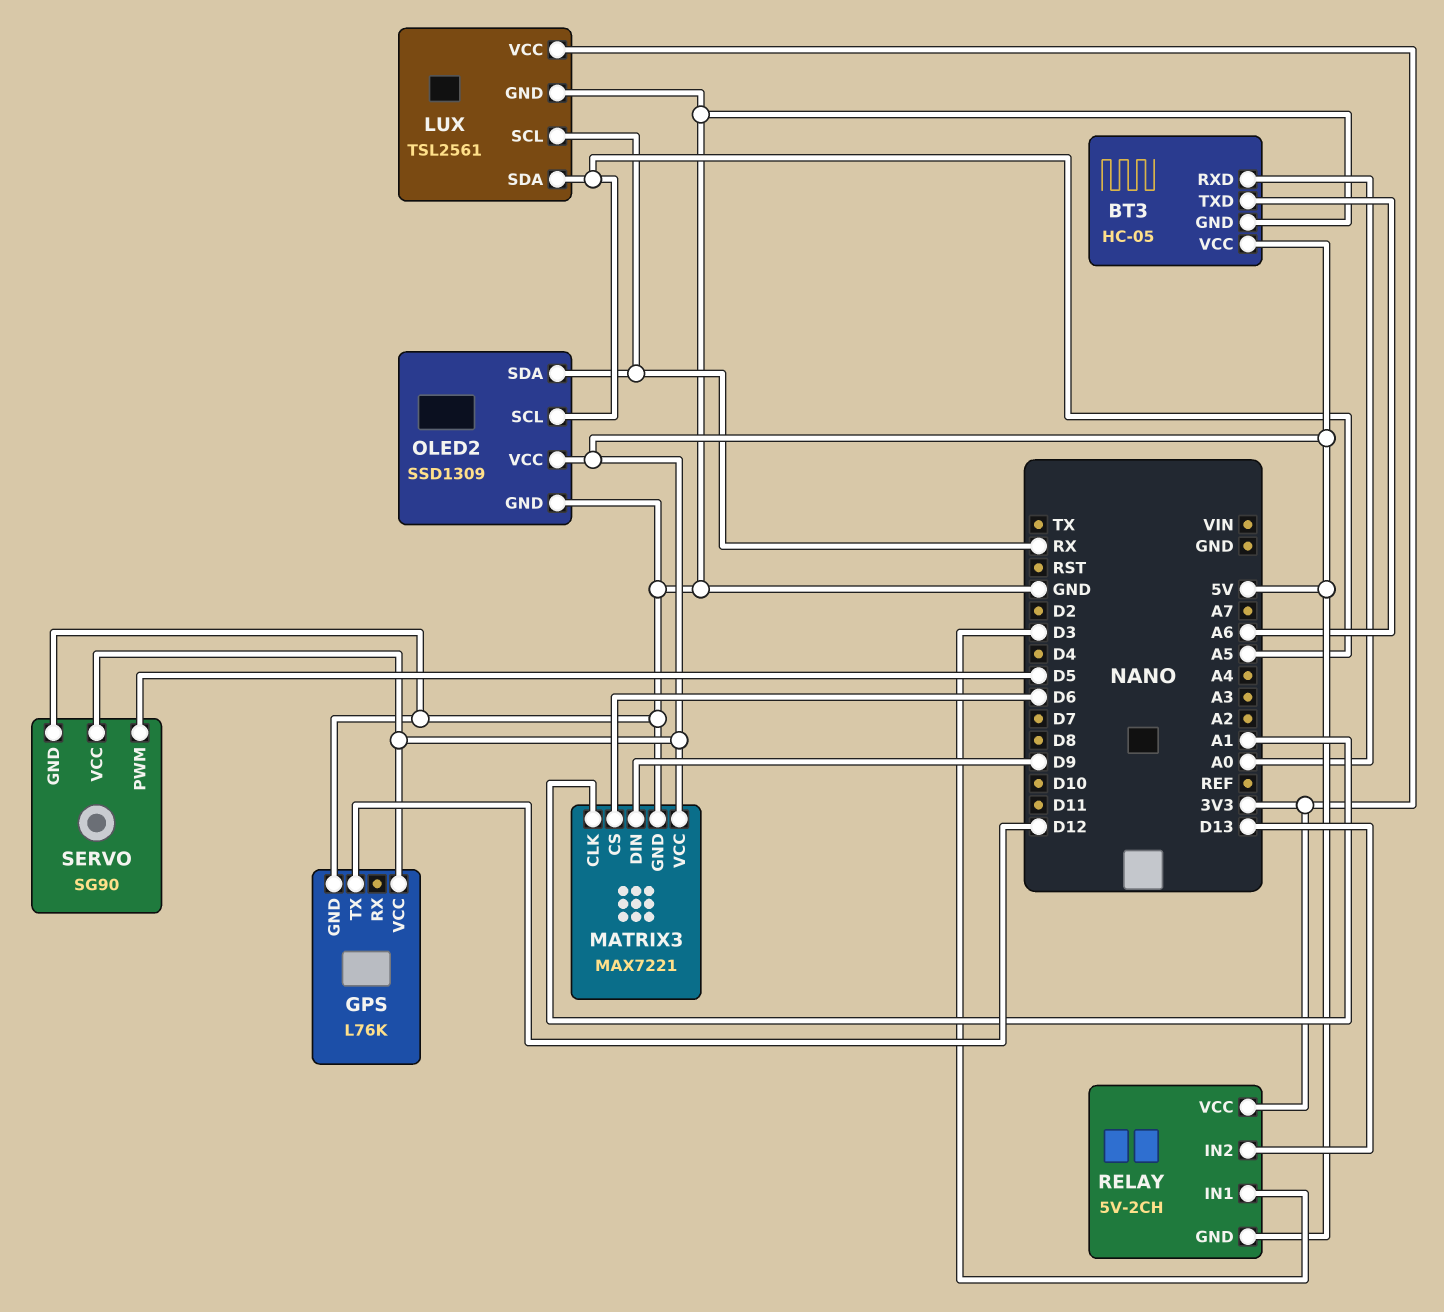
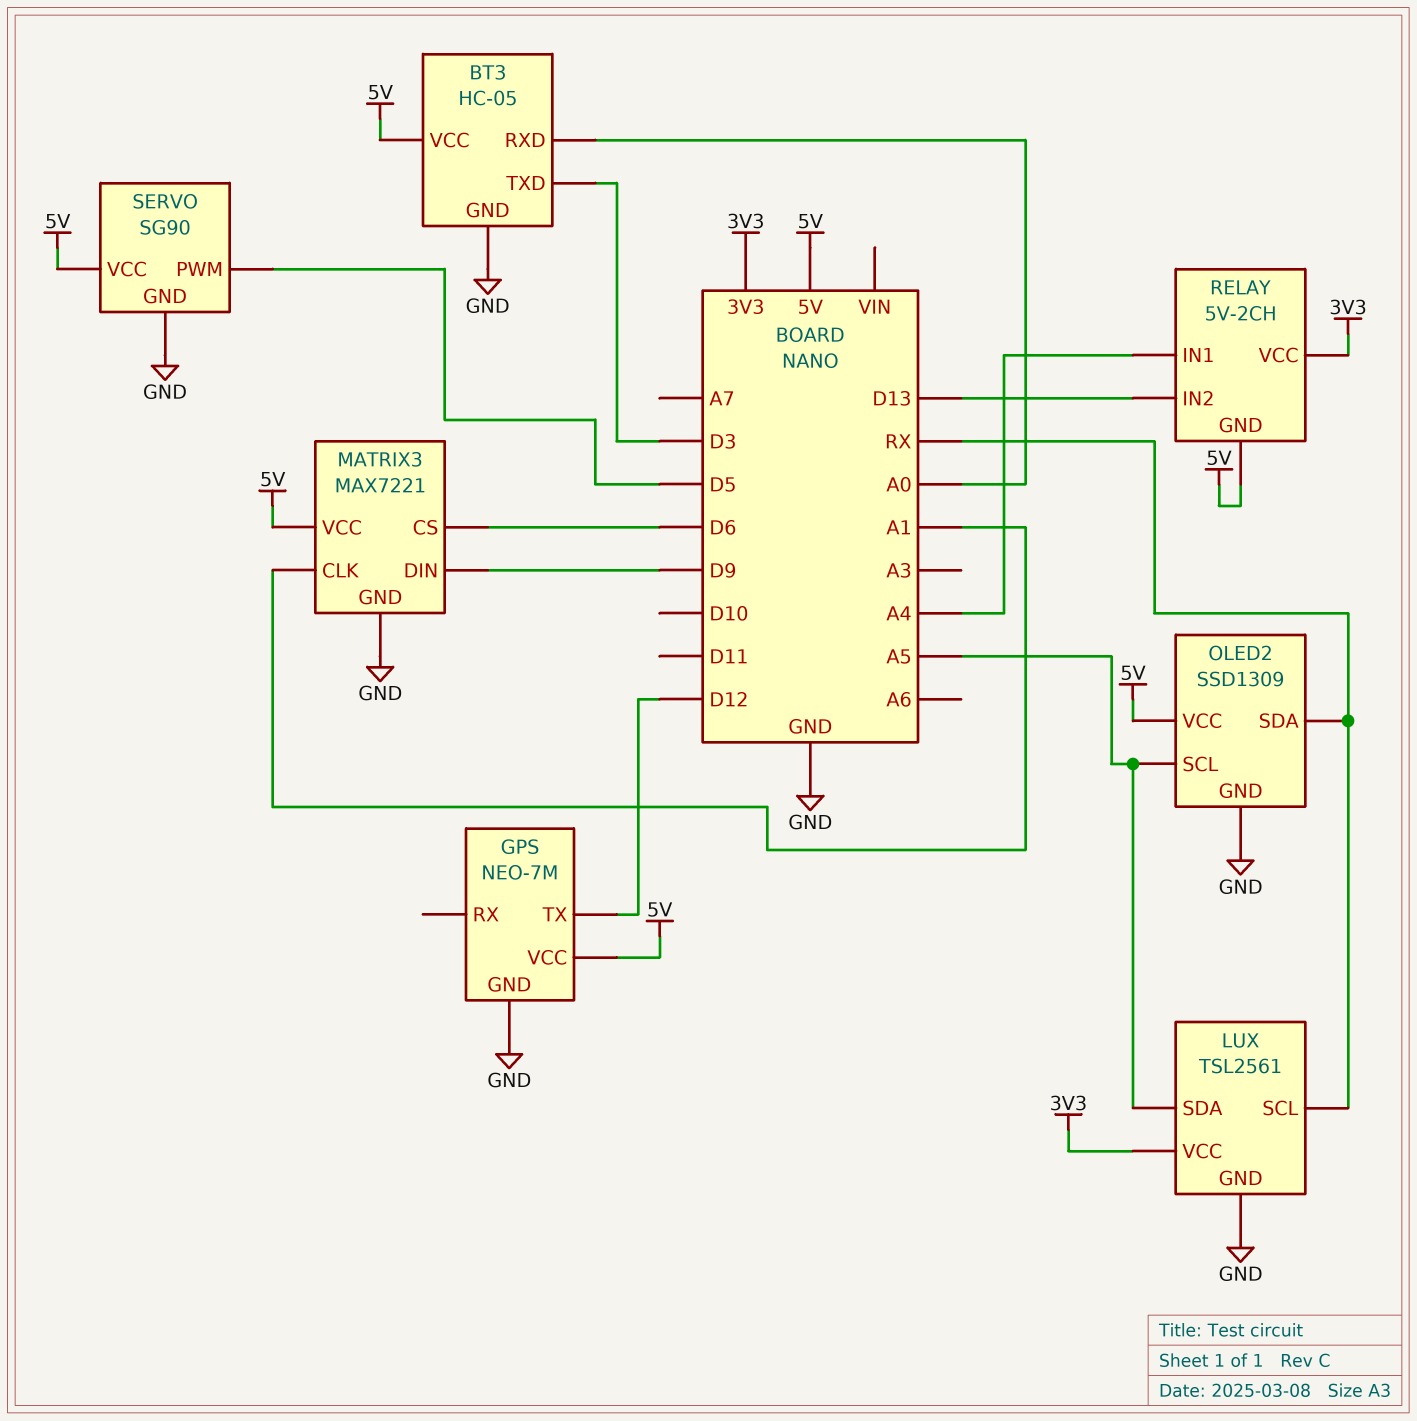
BT3 pin TXD: A6 -> D3
GPS: L76K -> NEO-7M
RELAY pin IN1: D3 -> A4

